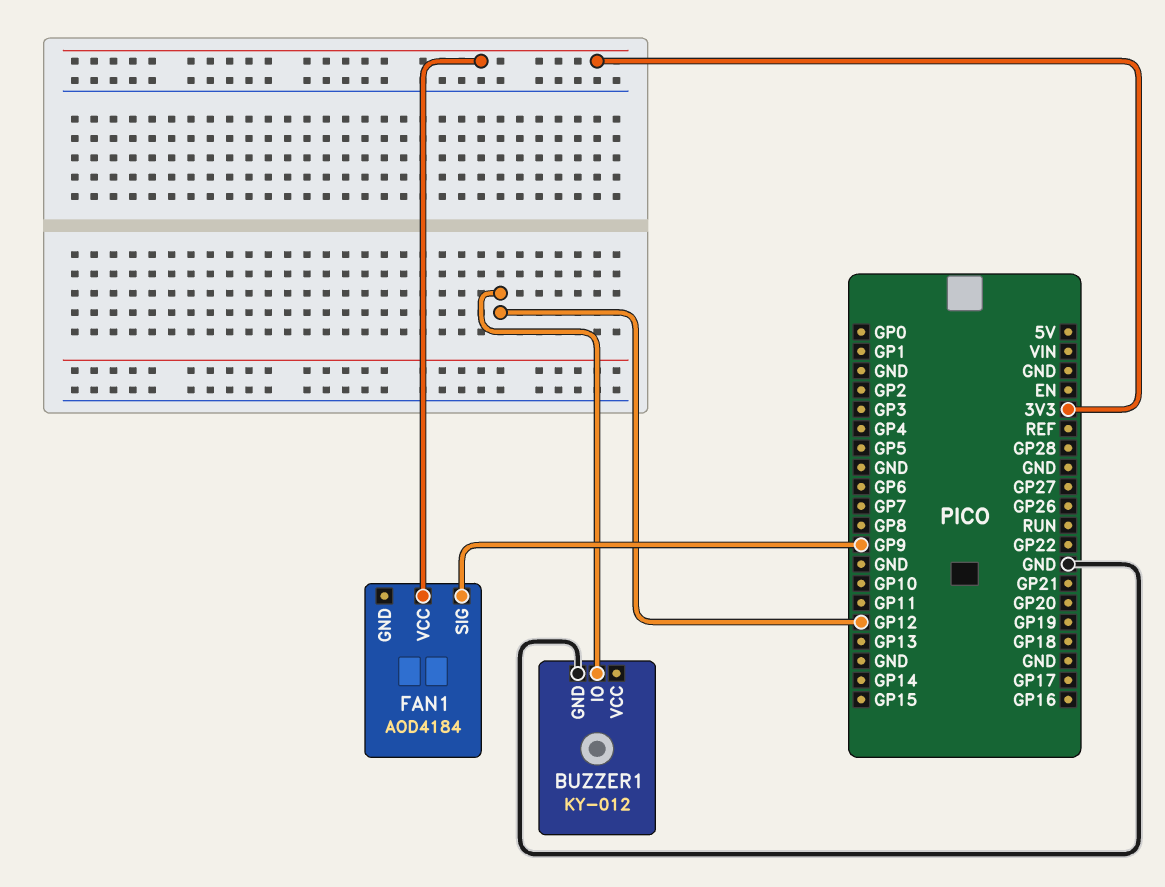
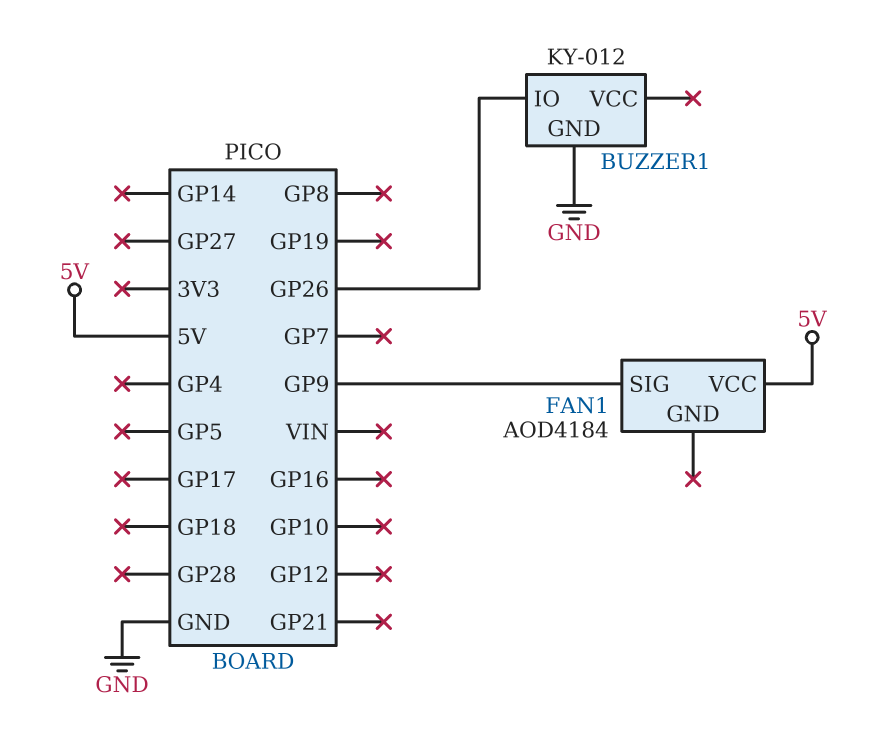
BUZZER1 pin IO: GP12 -> GP26
FAN1 pin VCC: 3V3 -> 5V

